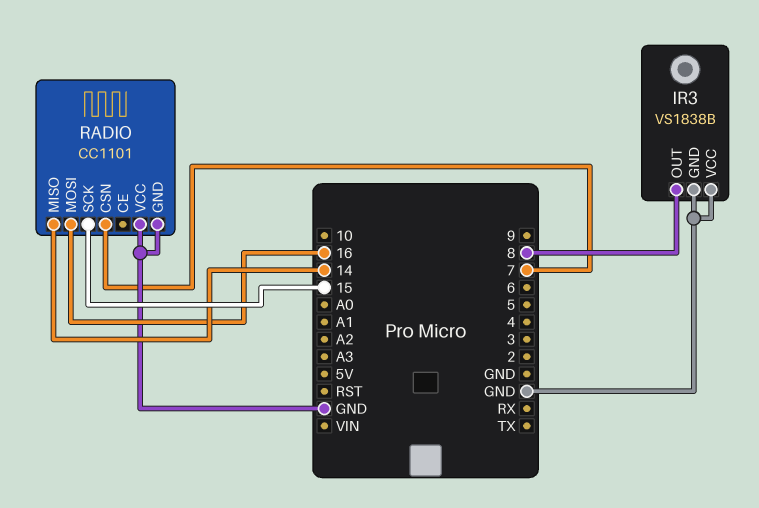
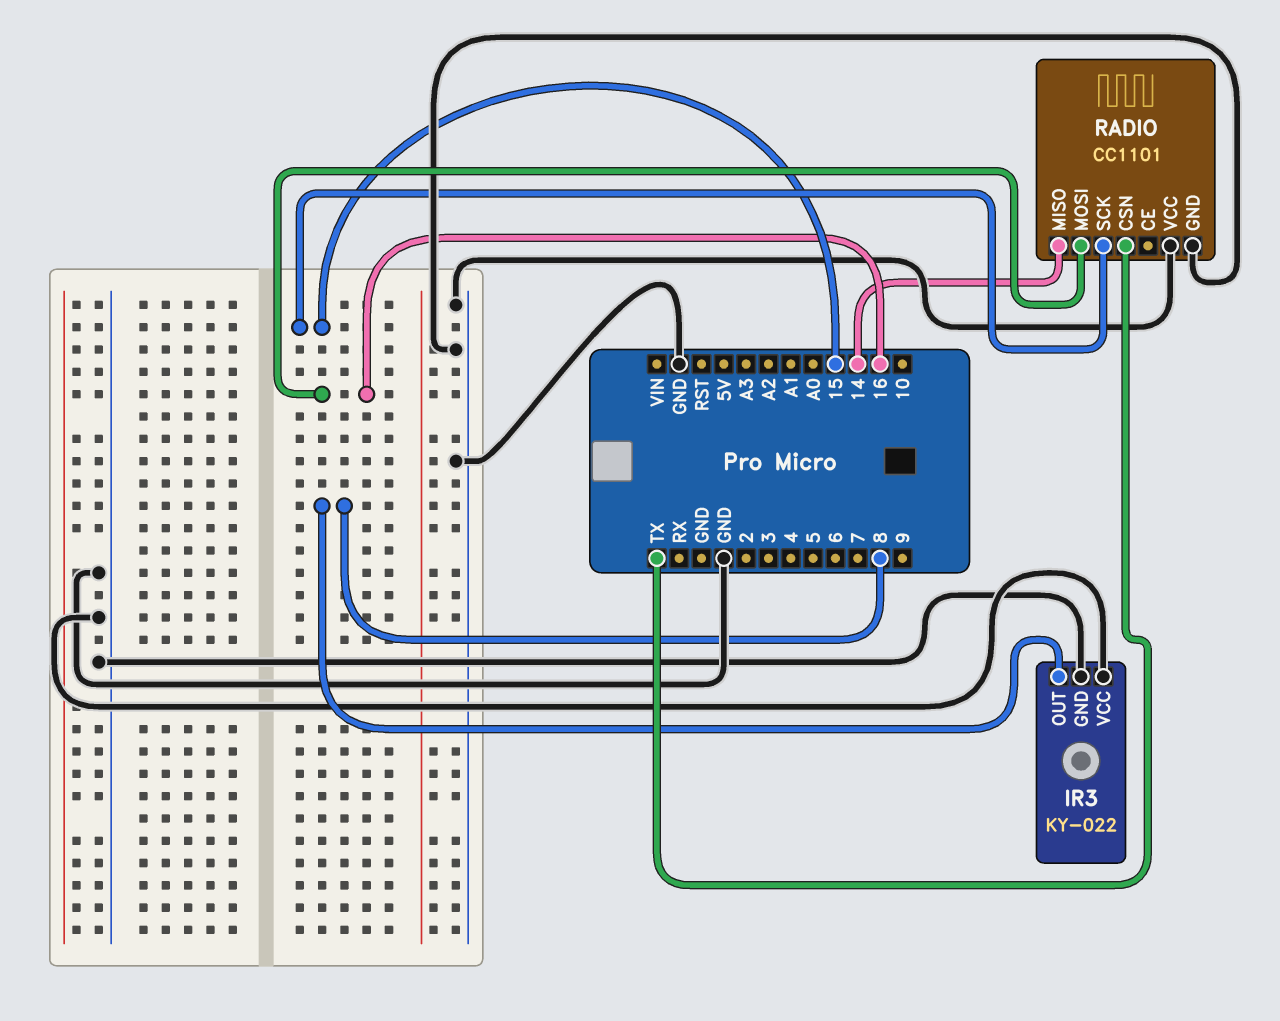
IR3: VS1838B -> KY-022
RADIO pin CSN: 7 -> TX

